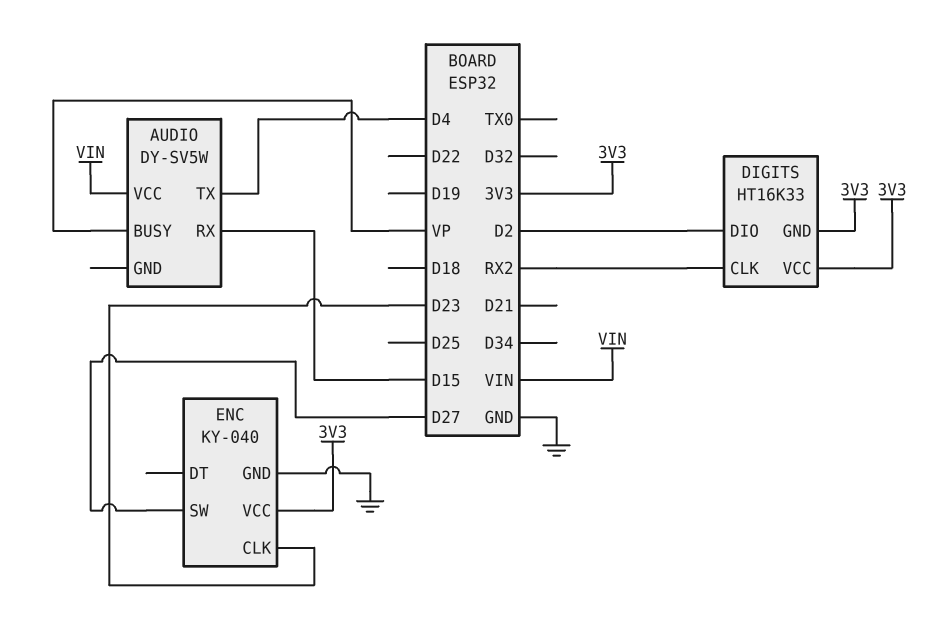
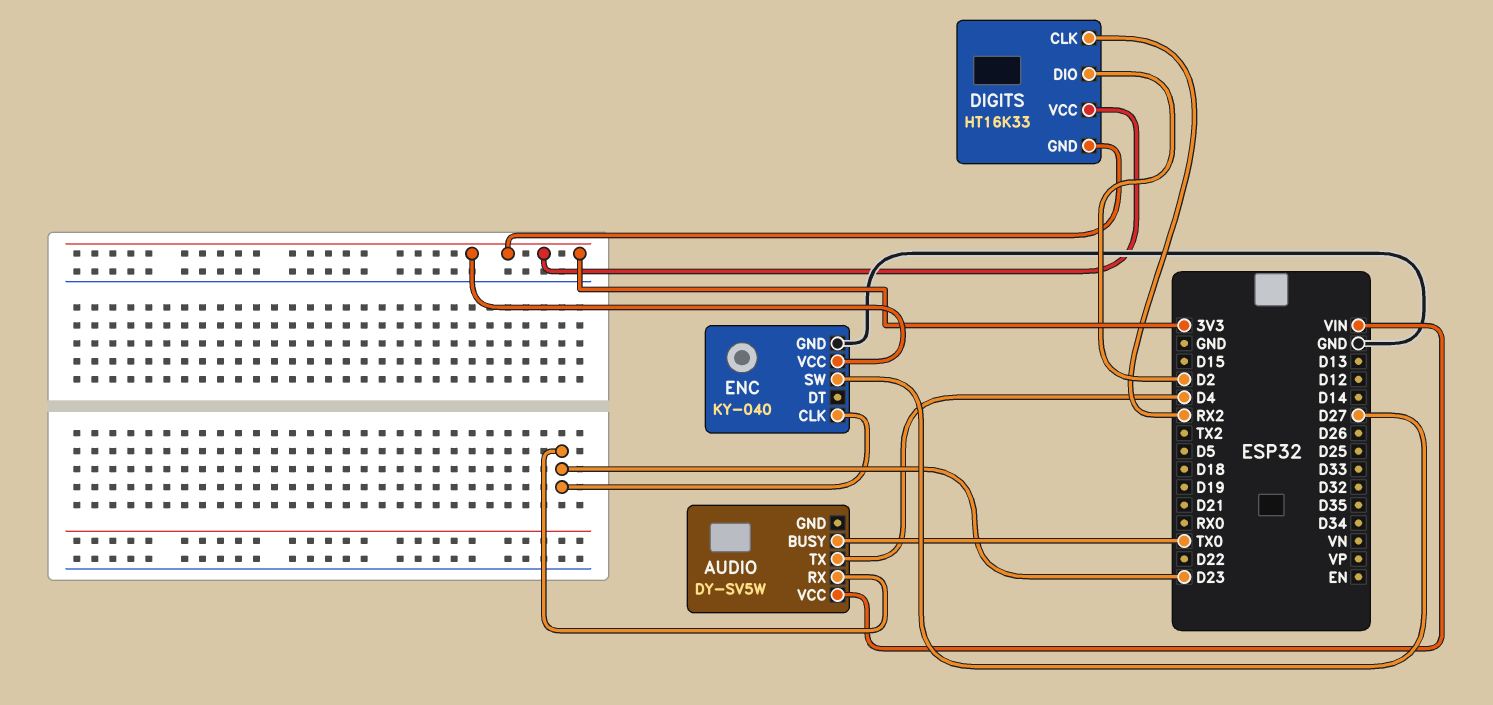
AUDIO pin BUSY: VP -> TX0
AUDIO pin RX: D15 -> D23

